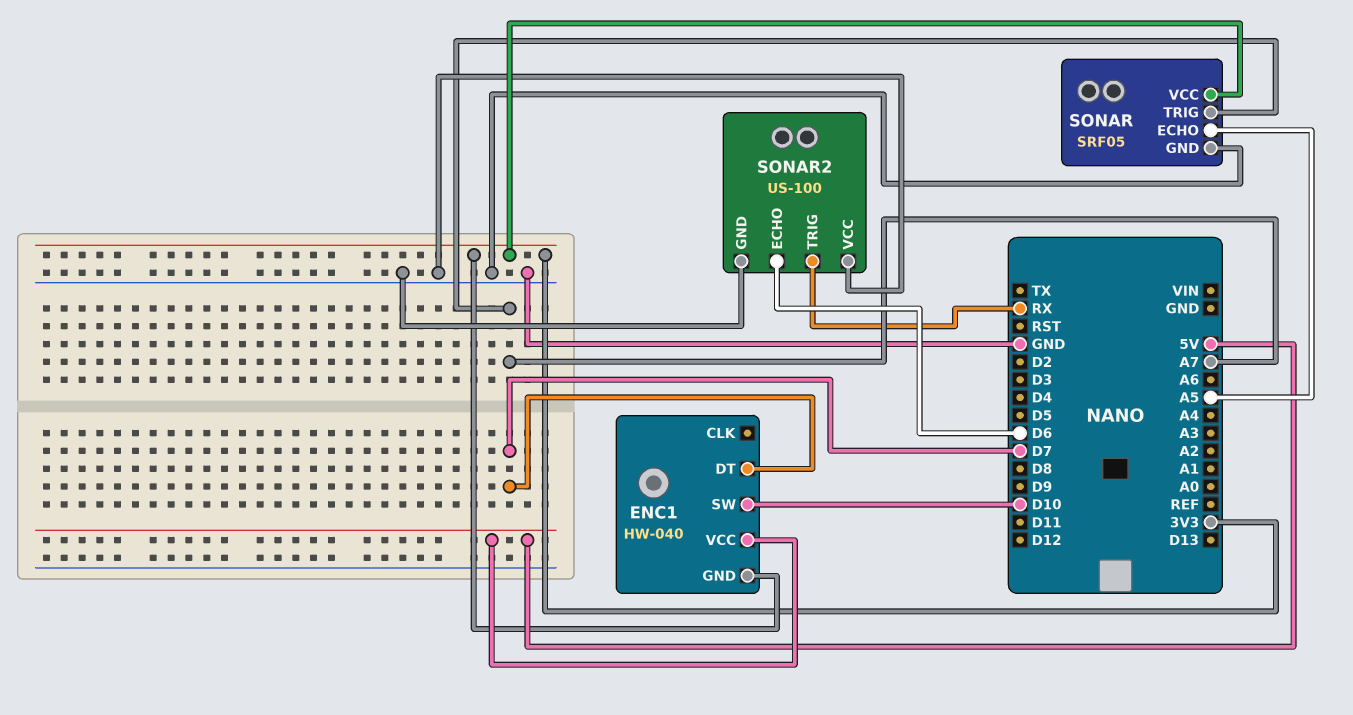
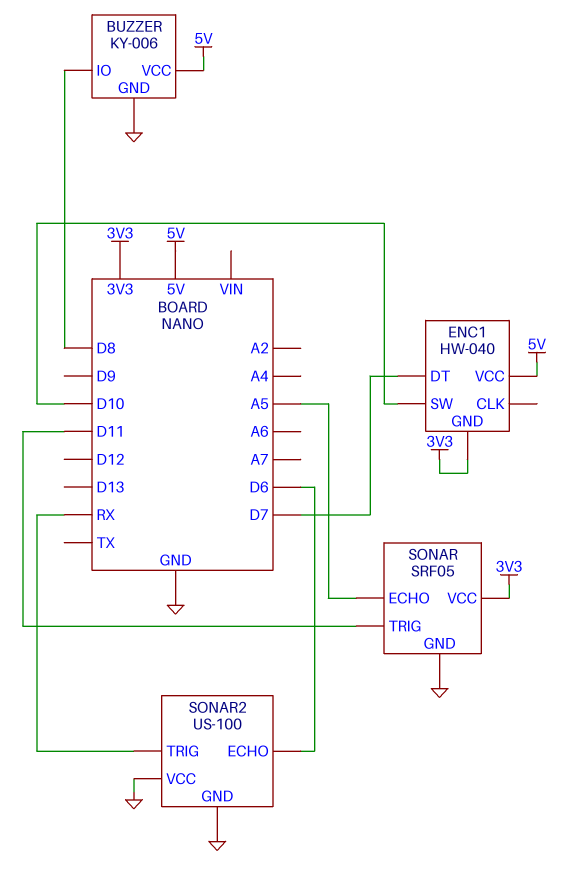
BUZZER: none -> KY-006
BUZZER pin GND: none -> GND
BUZZER pin IO: none -> D8
BUZZER pin VCC: none -> 5V
SONAR pin TRIG: A7 -> D11

